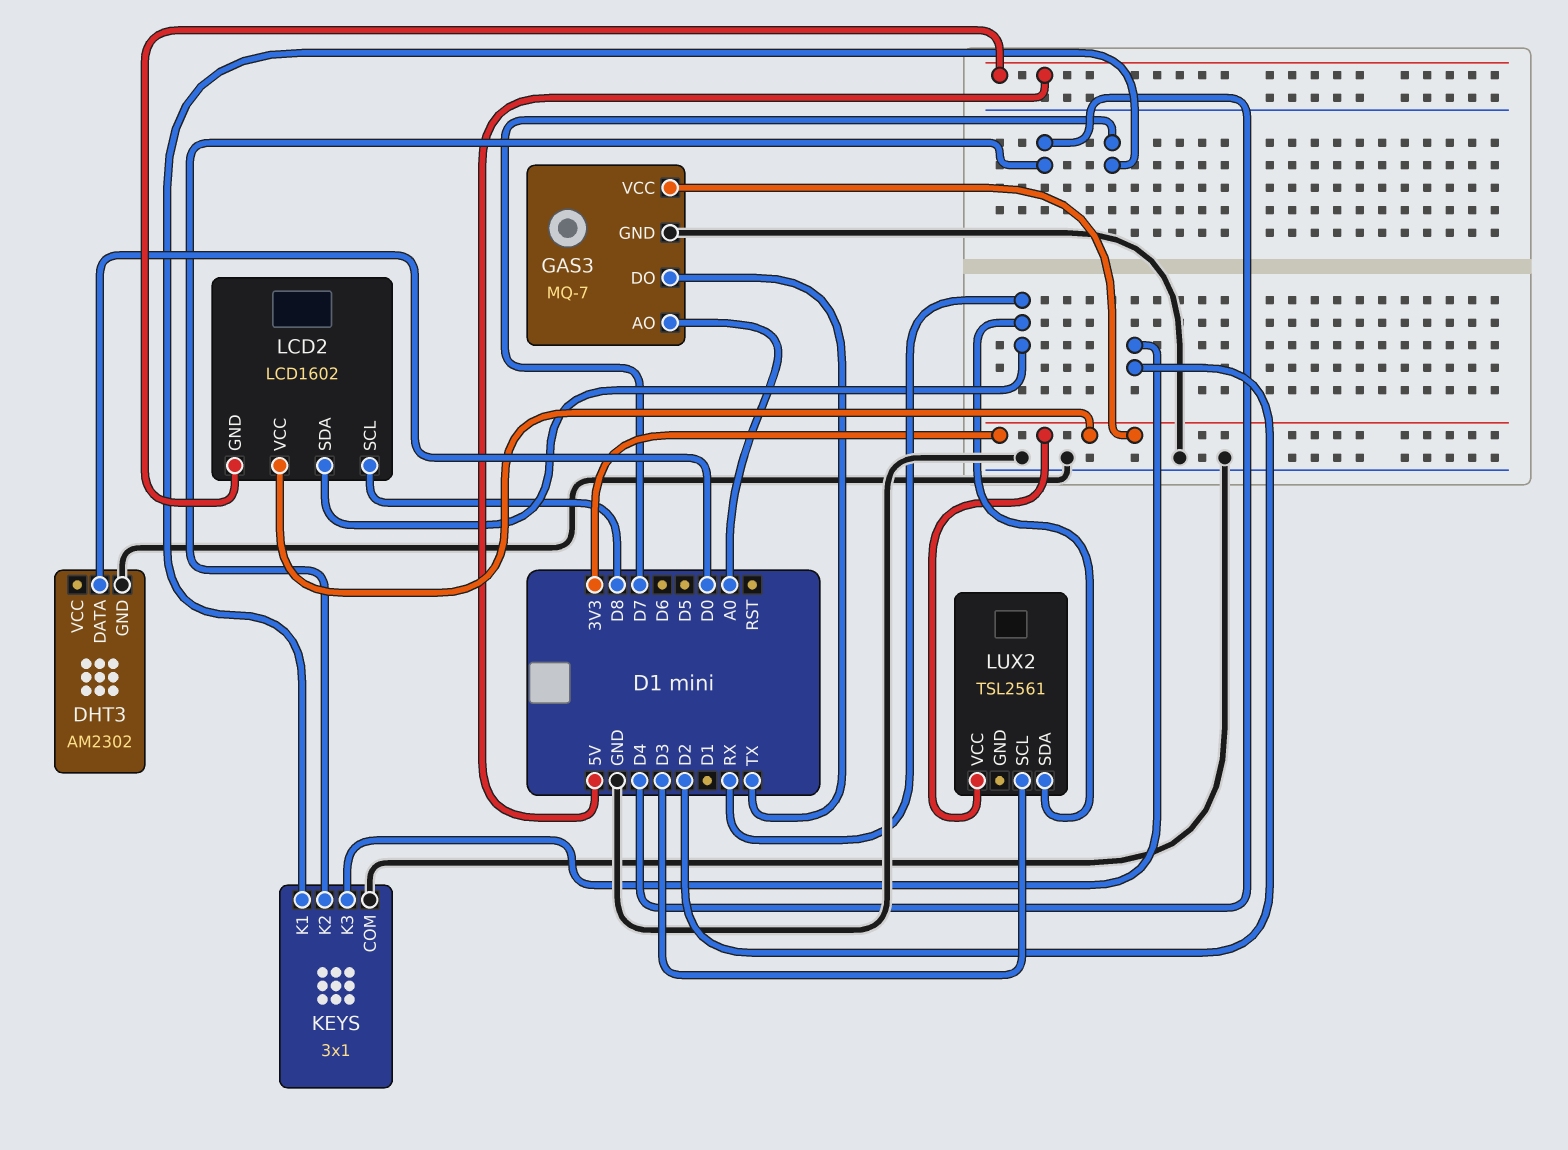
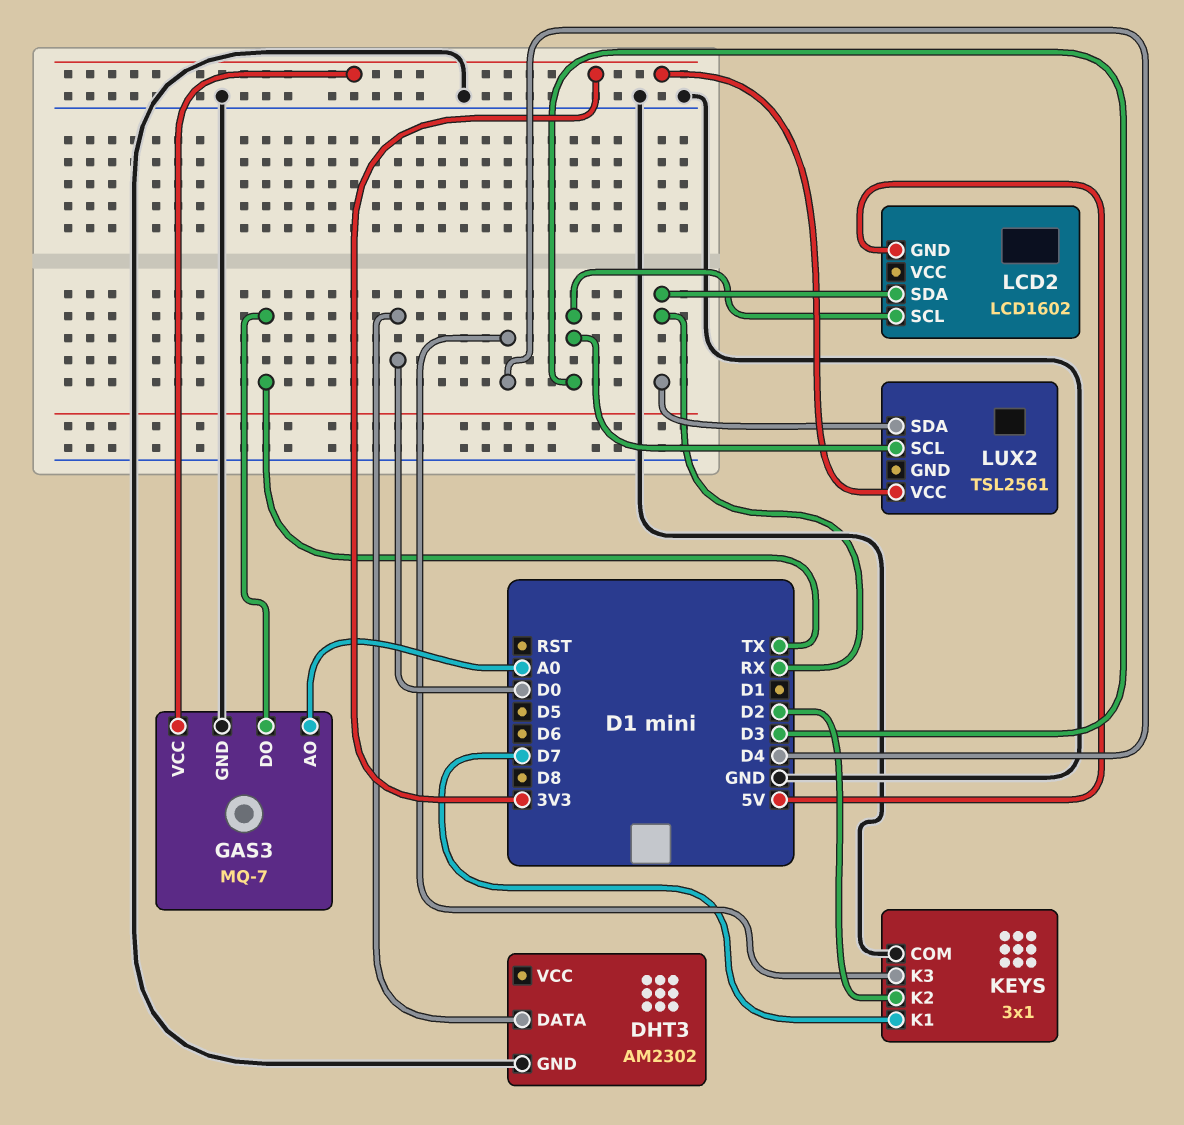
KEYS pin K2: D4 -> D2
KEYS pin K3: D2 -> D4
LCD2 pin SCL: D8 -> D3
LCD2 pin VCC: 3V3 -> none

